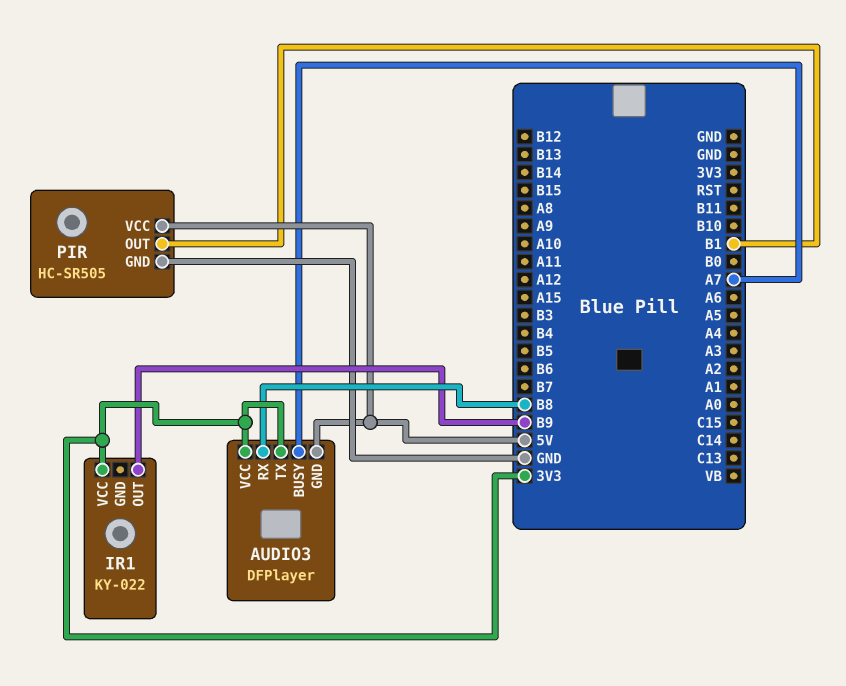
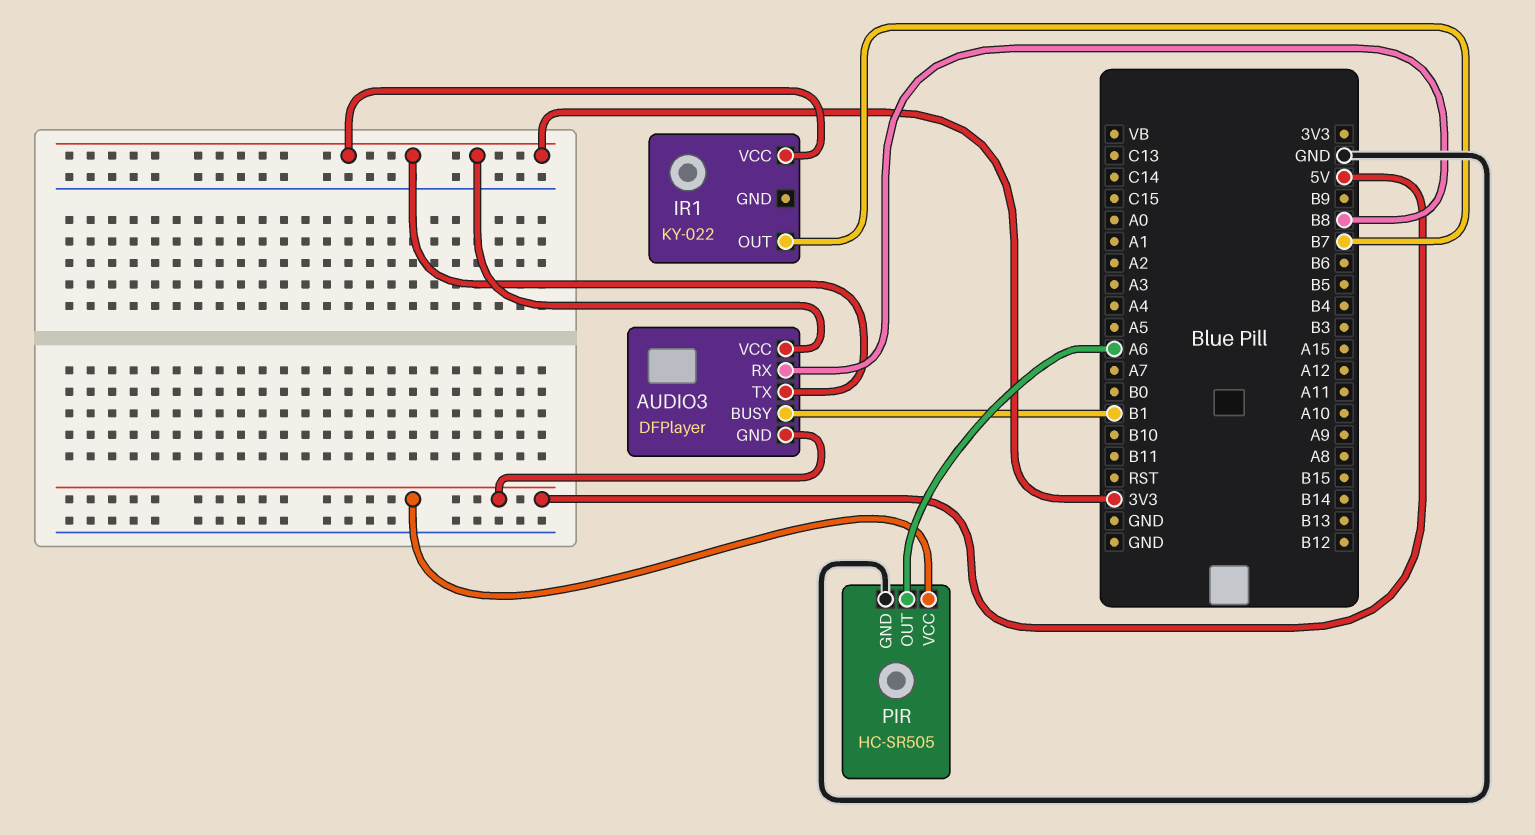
AUDIO3 pin BUSY: A7 -> B1
IR1 pin OUT: B9 -> B7
PIR pin OUT: B1 -> A6

